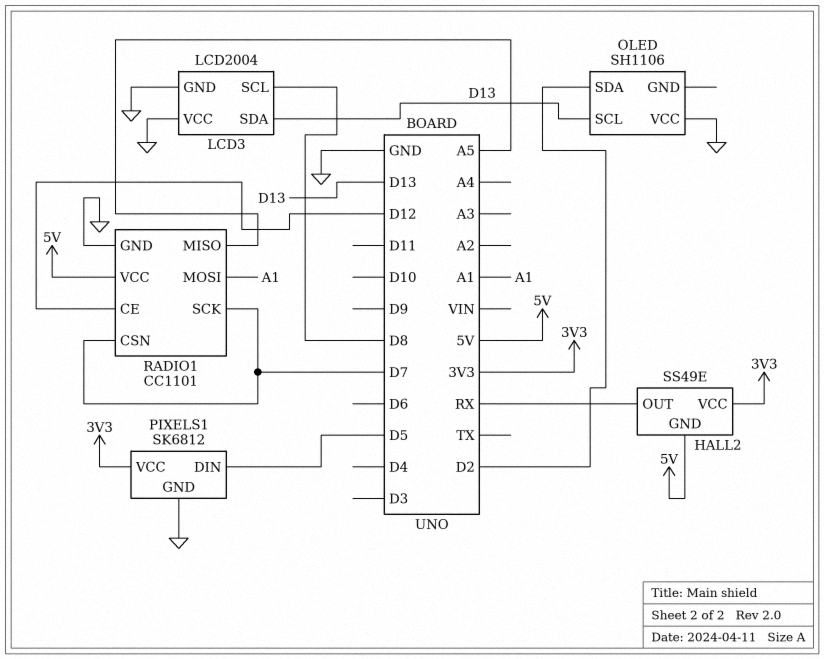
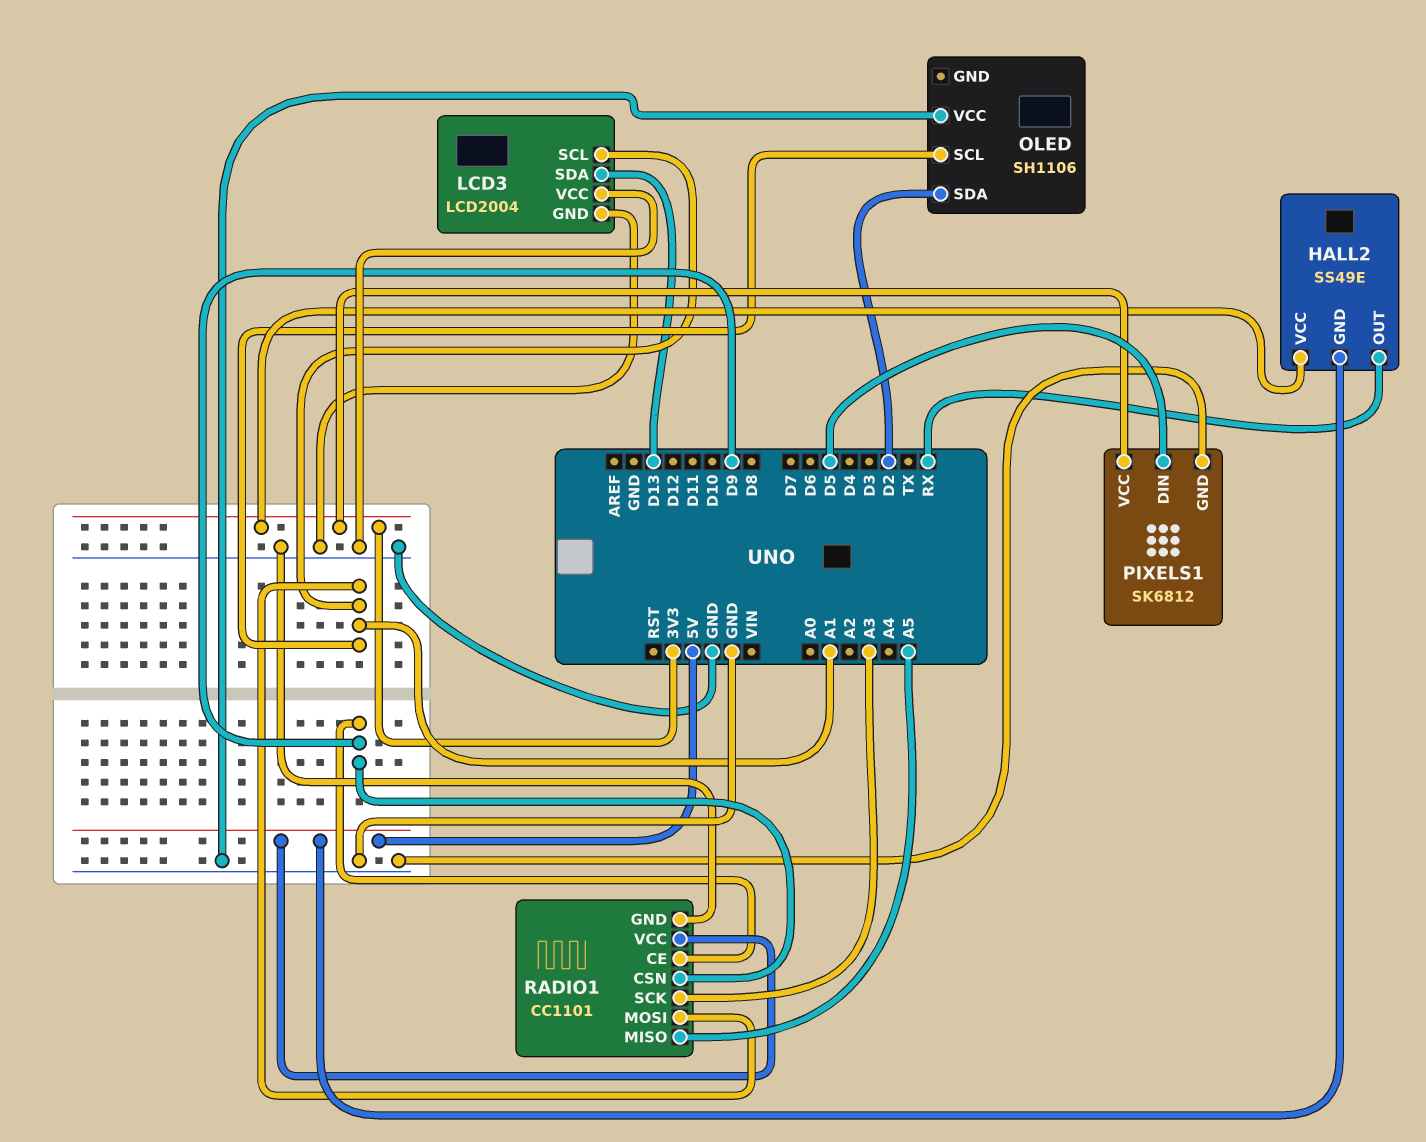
LCD3 pin SCL: D8 -> A1
OLED pin SCL: D13 -> A1
RADIO1 pin CE: D12 -> D9
RADIO1 pin CSN: D7 -> D9
RADIO1 pin SCK: D7 -> A3

